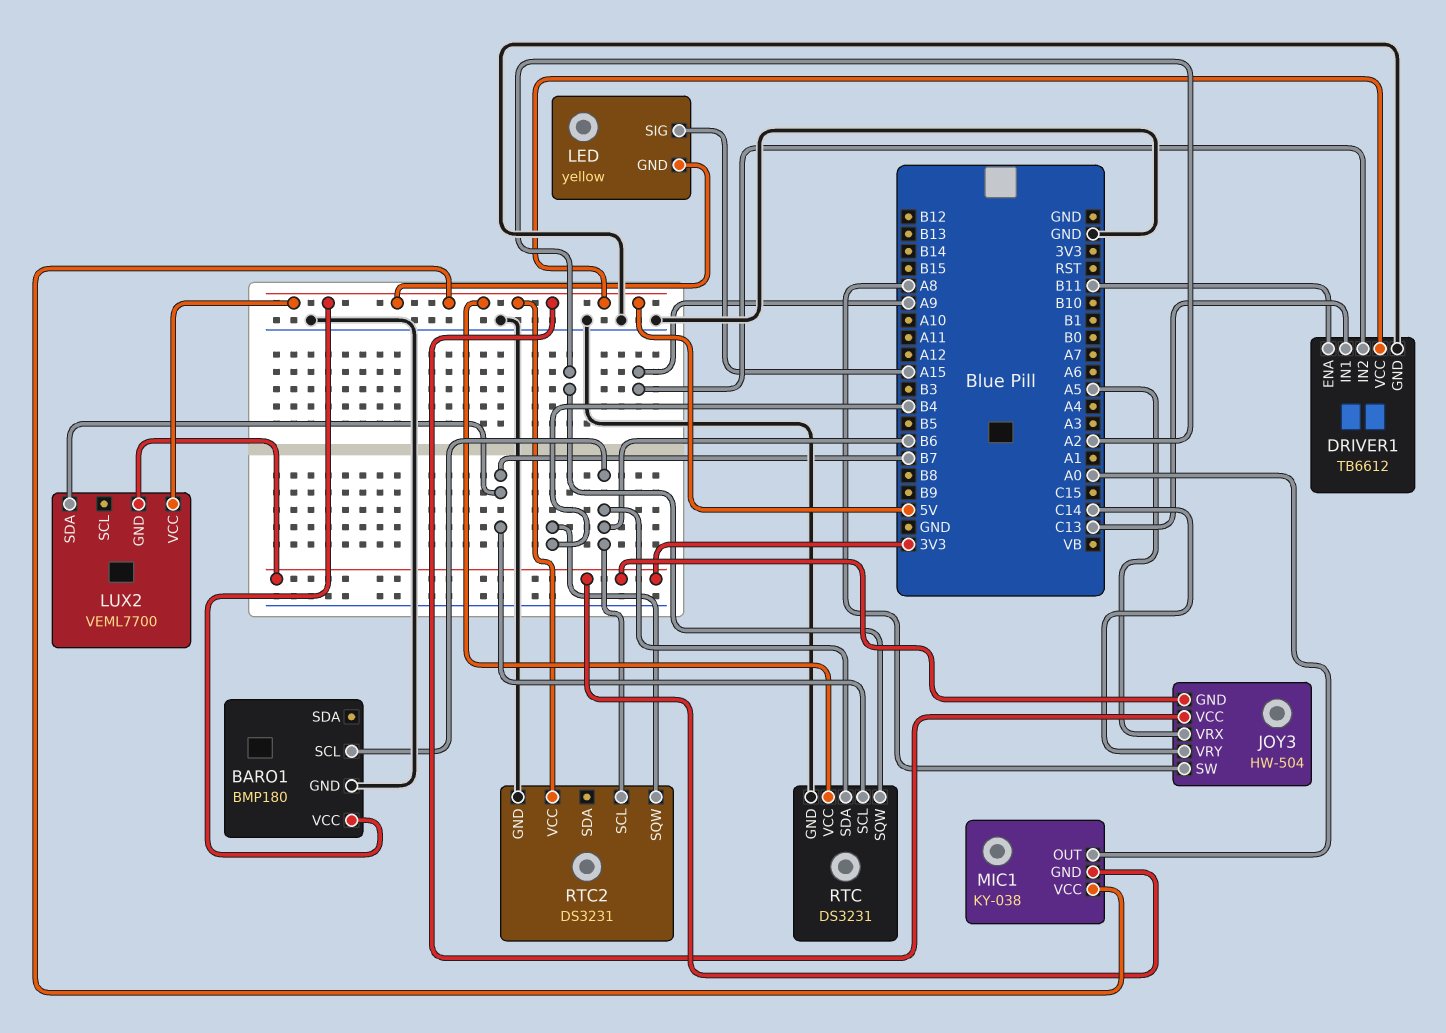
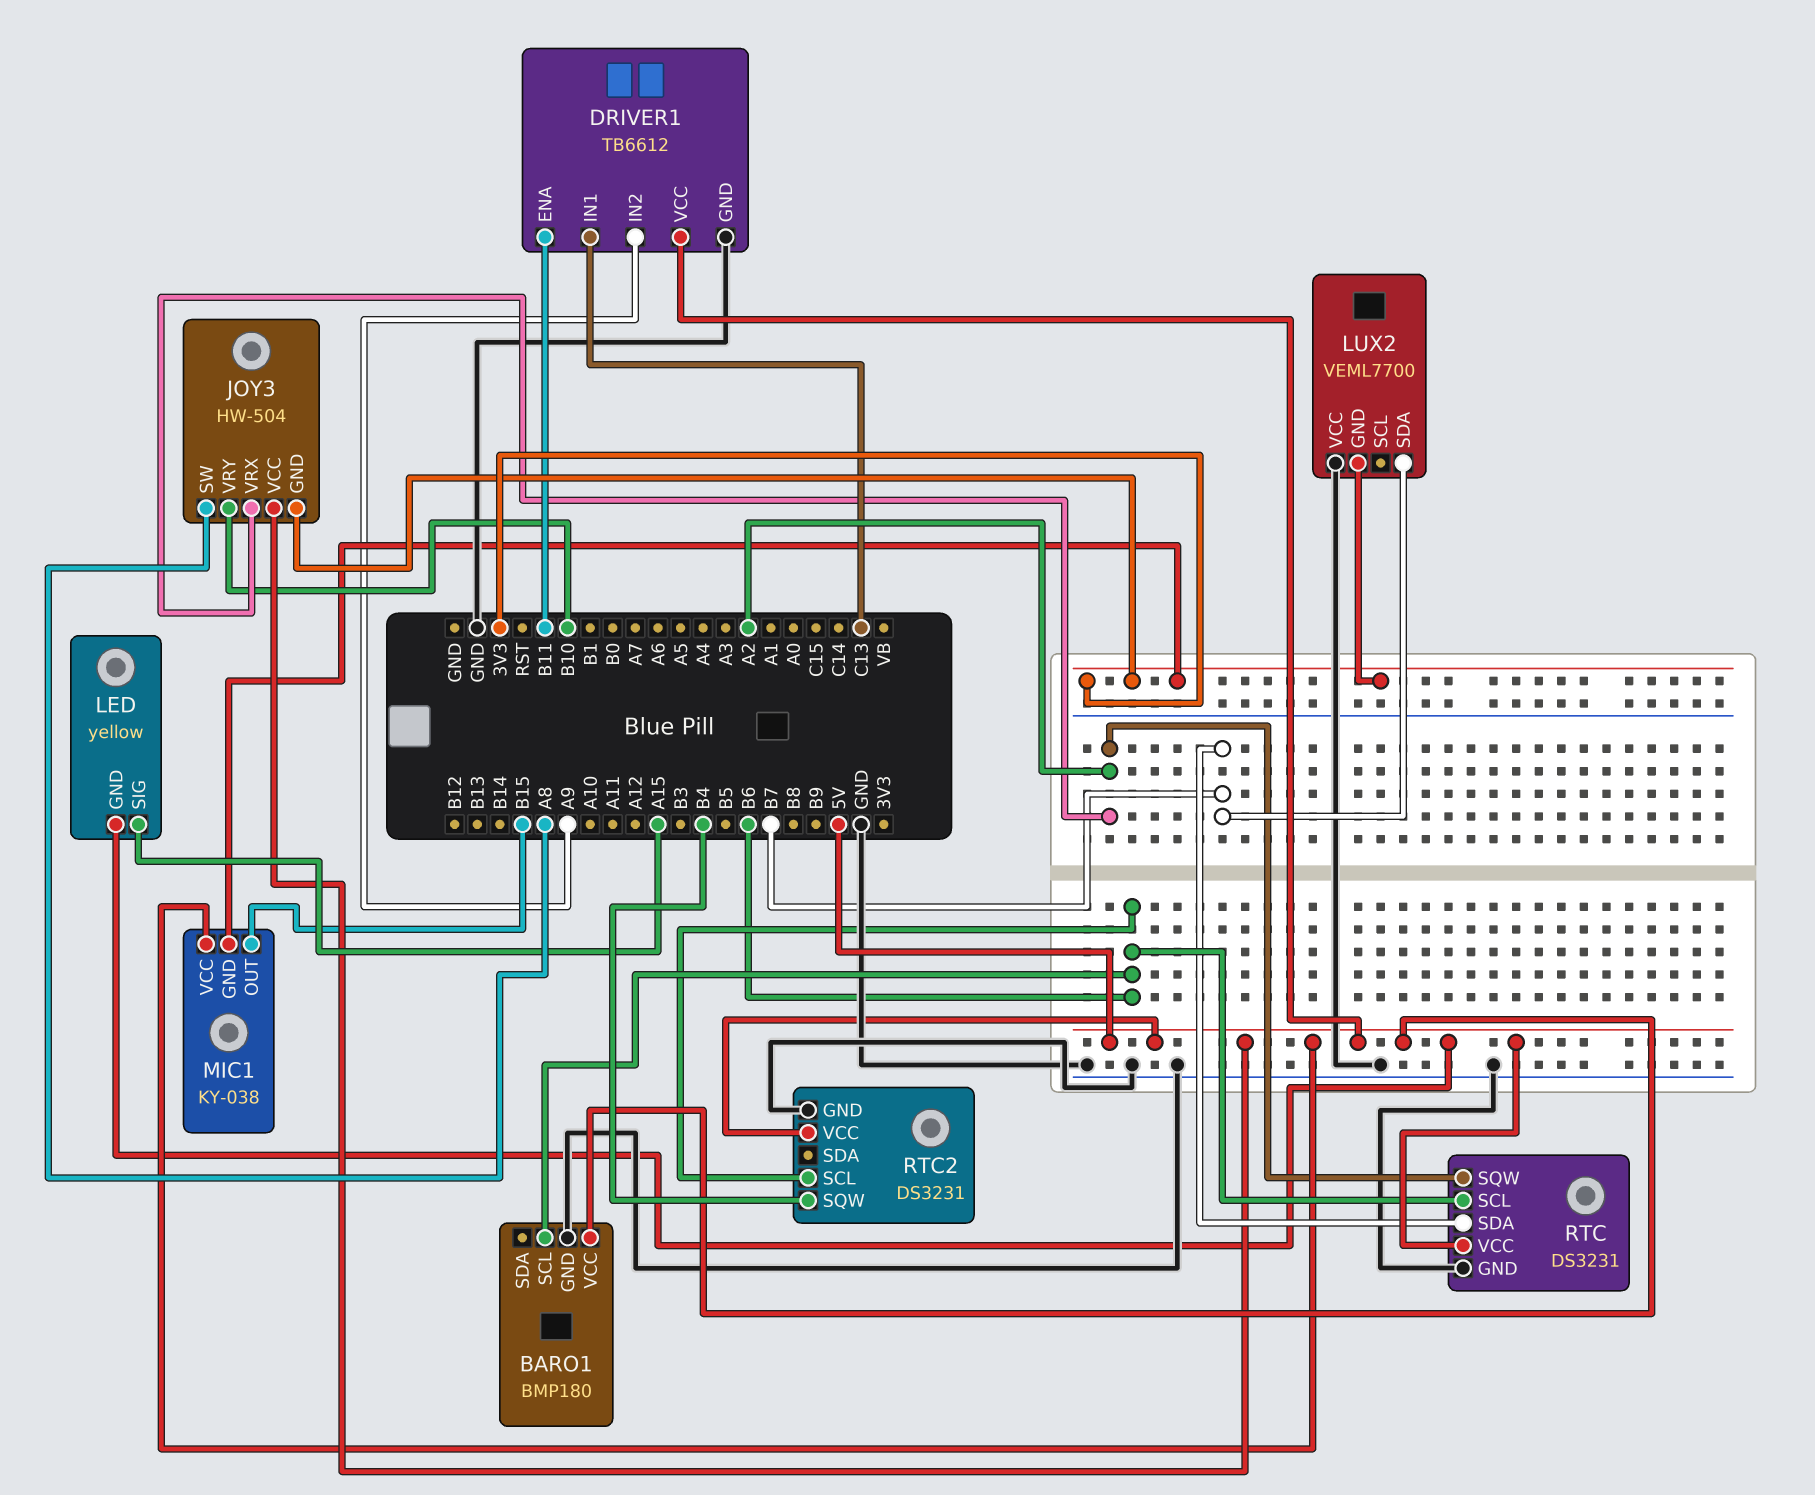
JOY3 pin VRX: A5 -> A2
JOY3 pin VRY: C14 -> B10
LUX2 pin VCC: 5V -> GND
MIC1 pin OUT: A0 -> B15
RTC pin SCL: B7 -> B6
RTC pin SDA: B6 -> B7

